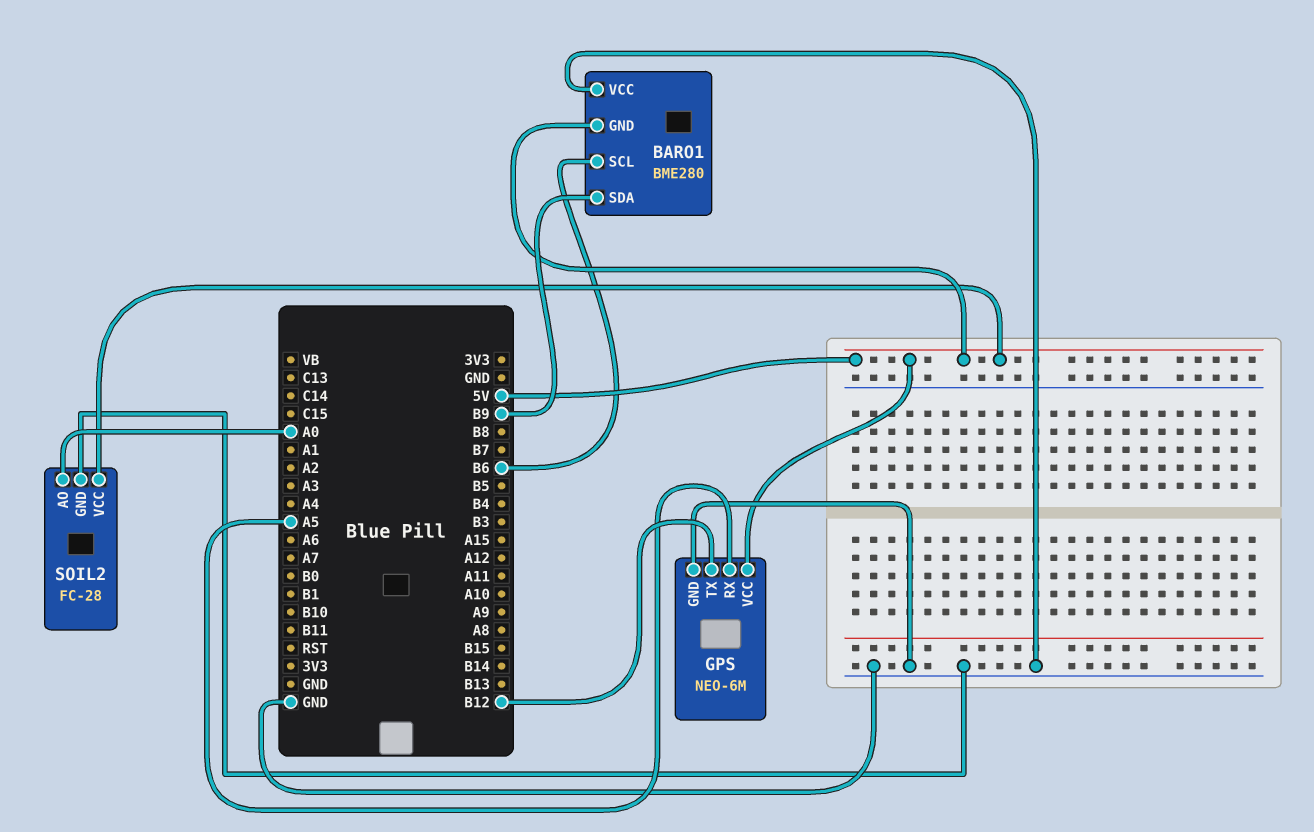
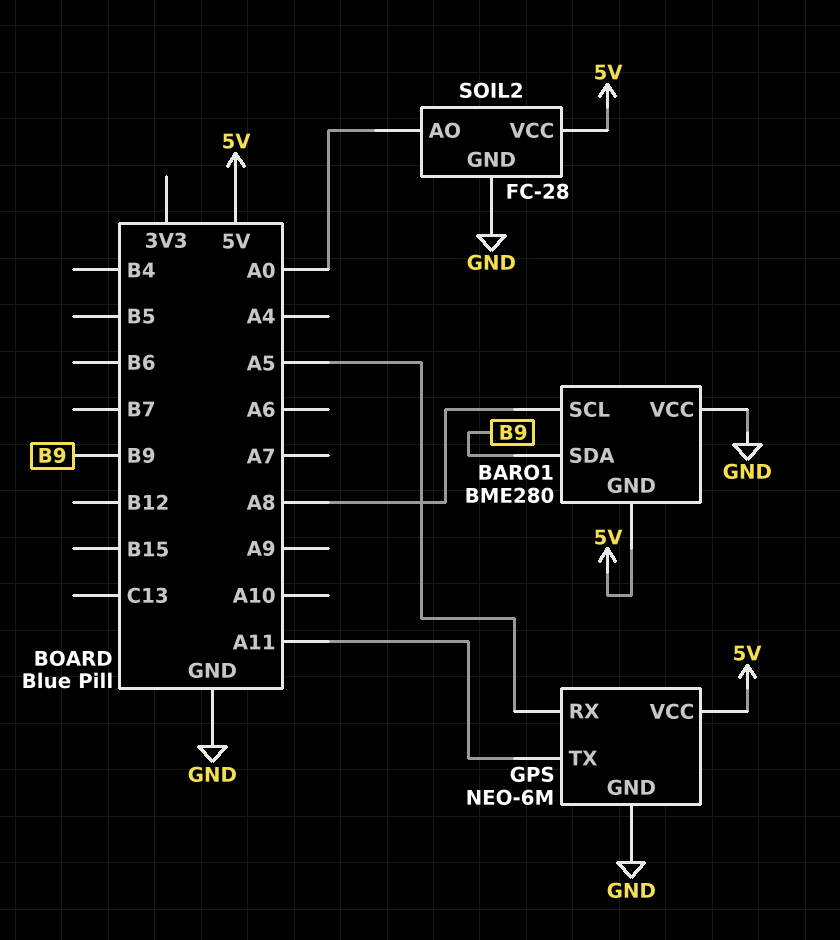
BARO1 pin SCL: B6 -> A8
GPS pin TX: B12 -> A11

